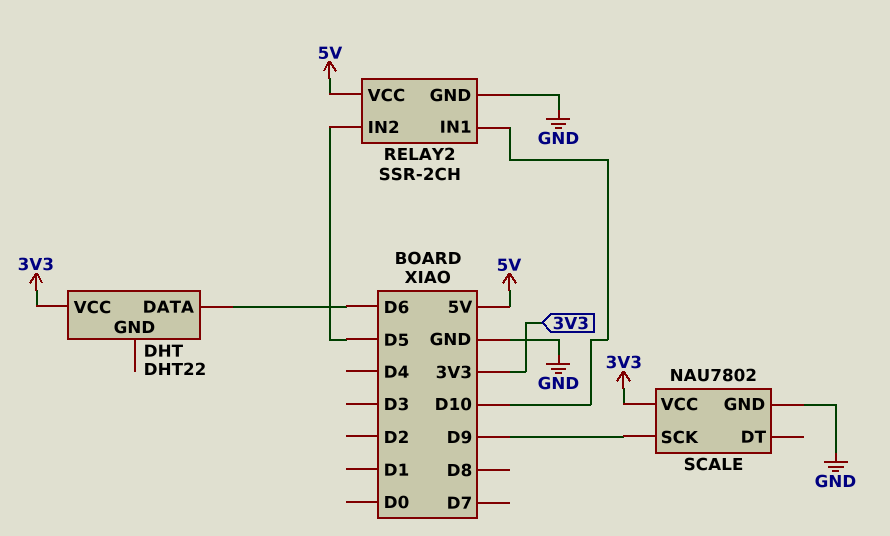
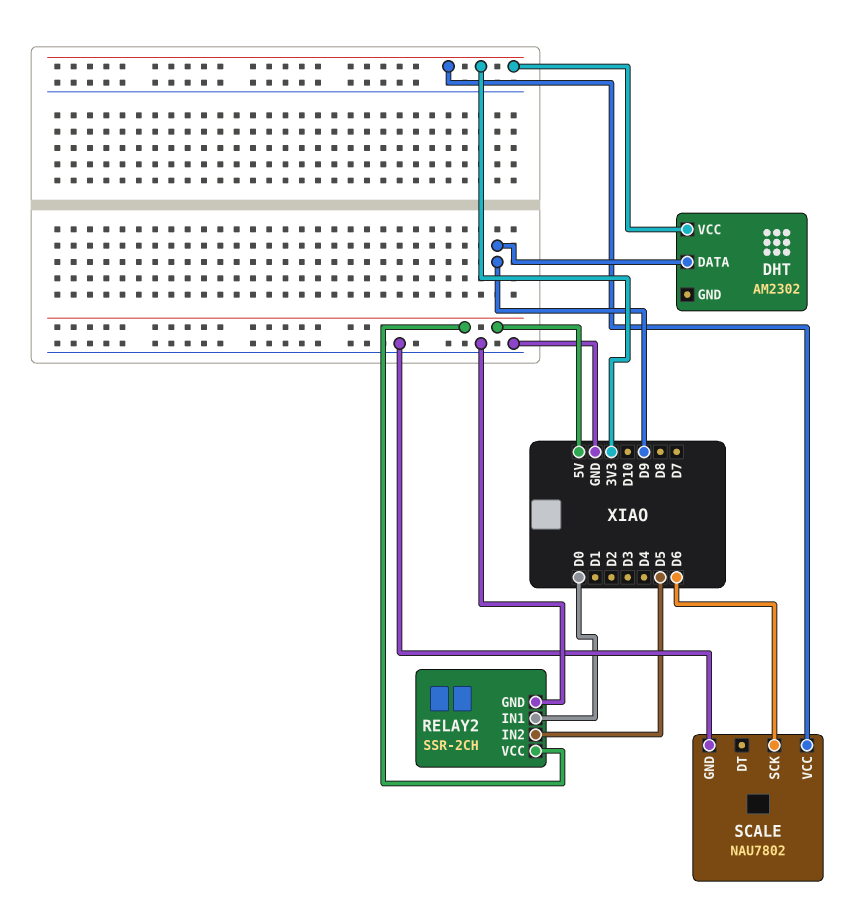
DHT: DHT22 -> AM2302
DHT pin DATA: D6 -> D9
RELAY2 pin IN1: D10 -> D0
SCALE pin SCK: D9 -> D6

